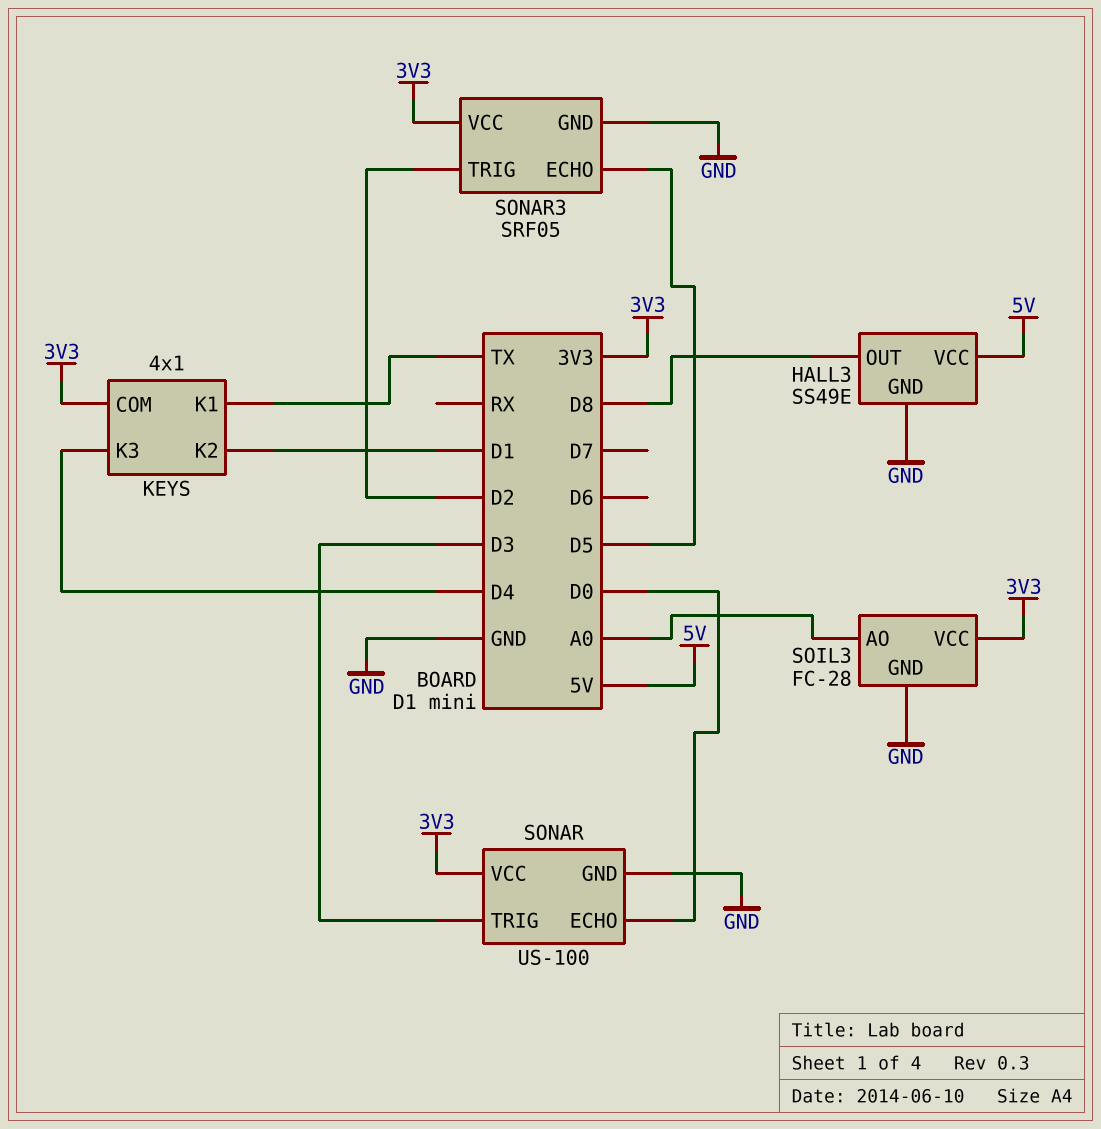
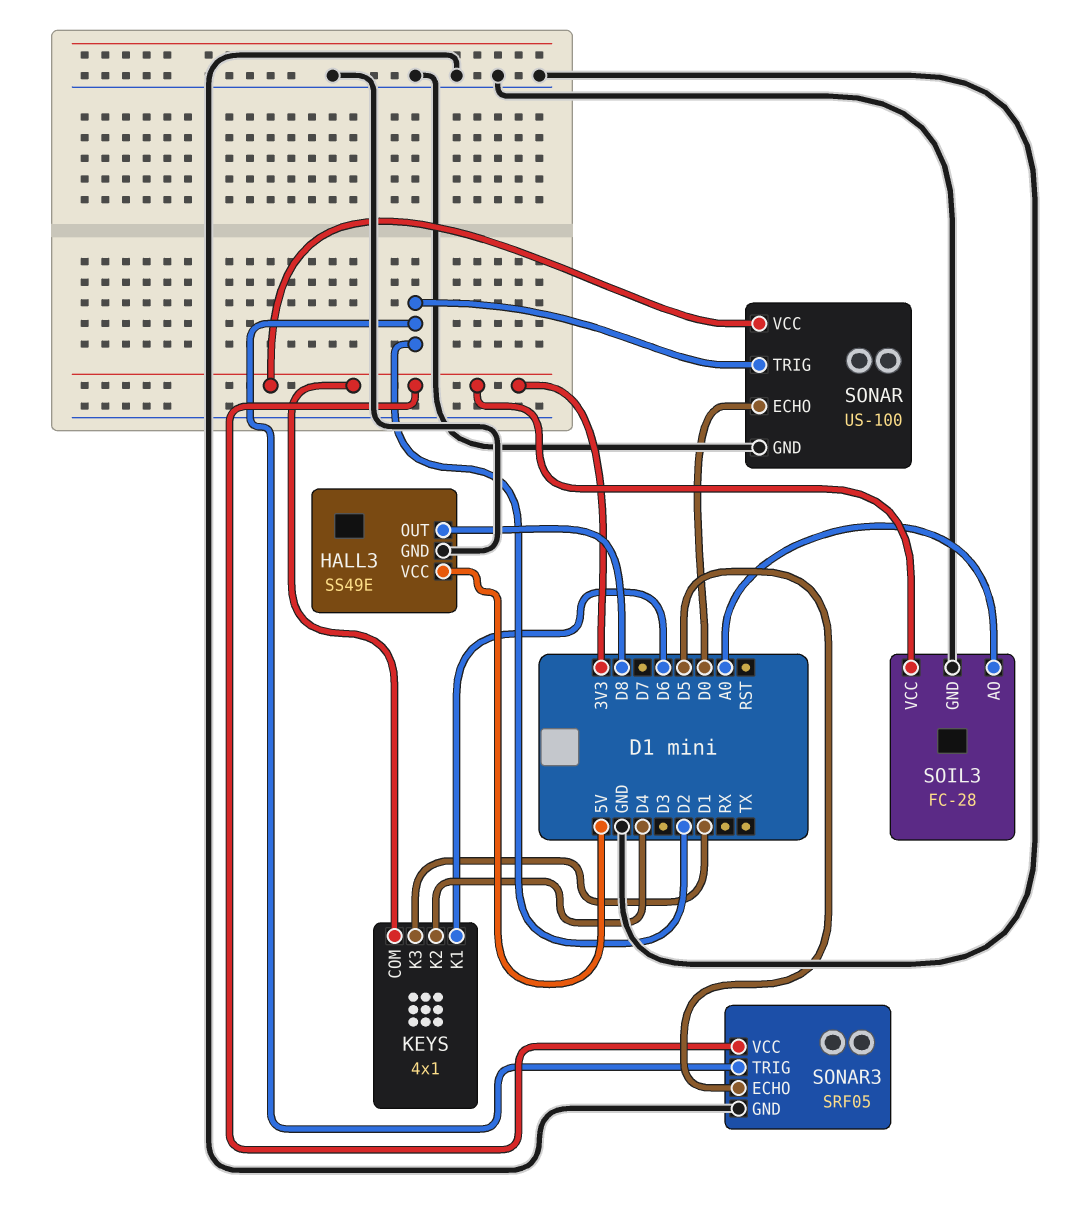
KEYS pin K1: TX -> D6
KEYS pin K2: D1 -> D4
KEYS pin K3: D4 -> D1
SONAR pin TRIG: D3 -> D2

